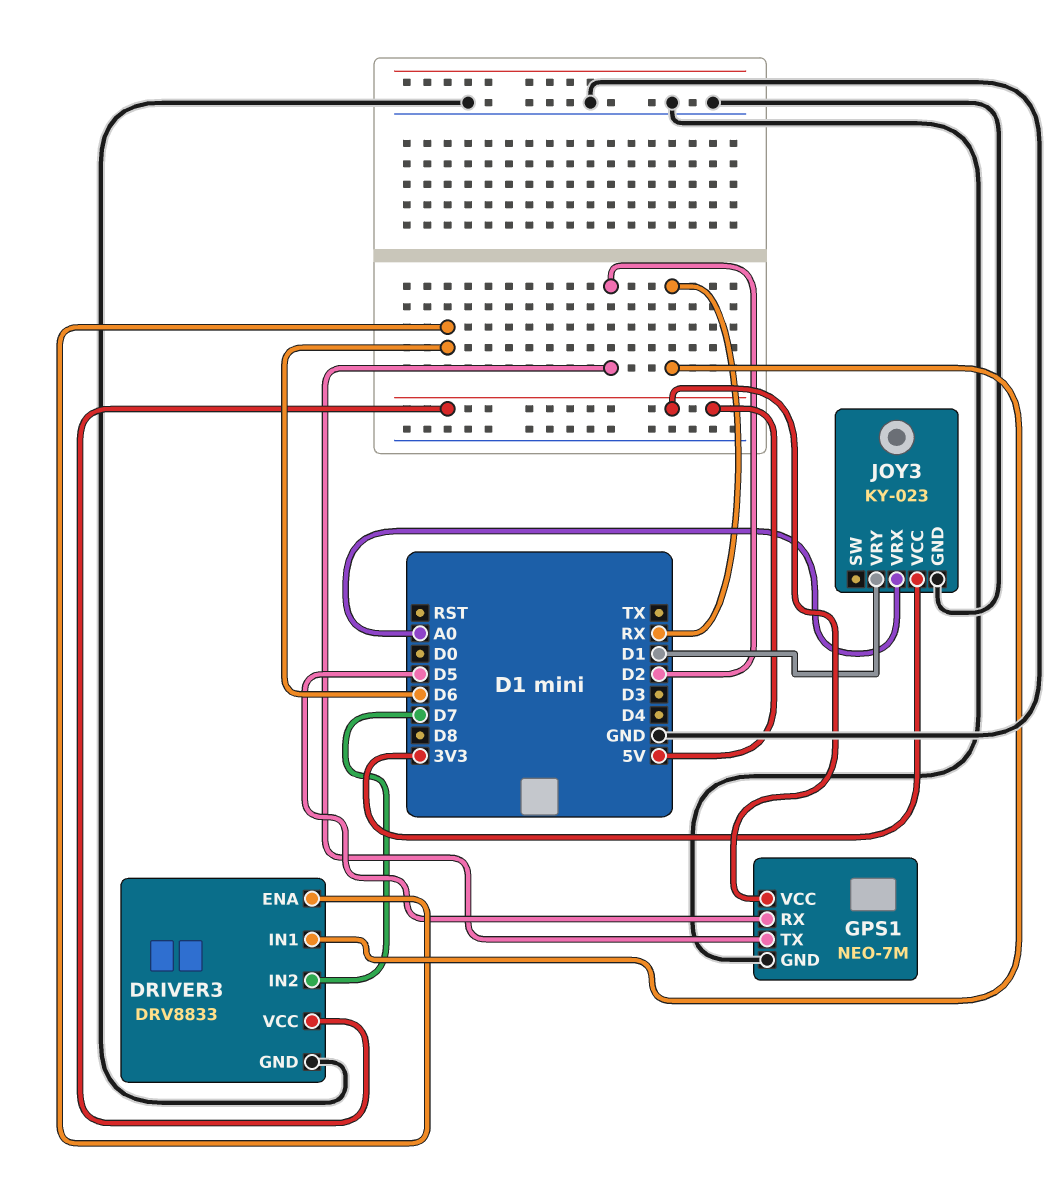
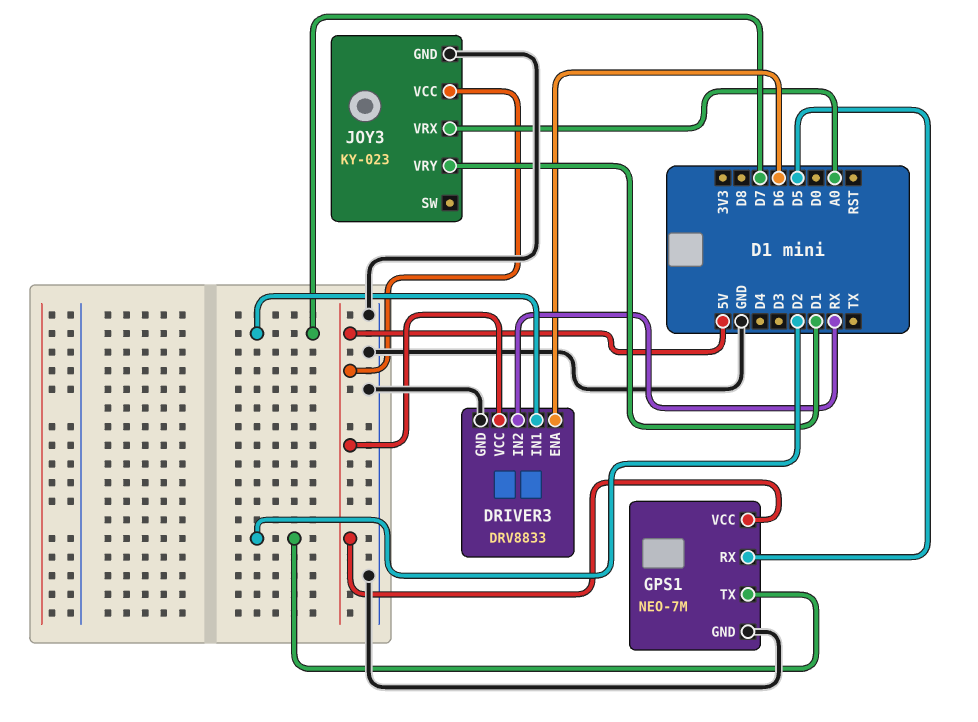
DRIVER3 pin IN1: RX -> D7
DRIVER3 pin IN2: D7 -> RX
JOY3 pin VCC: 3V3 -> 5V

